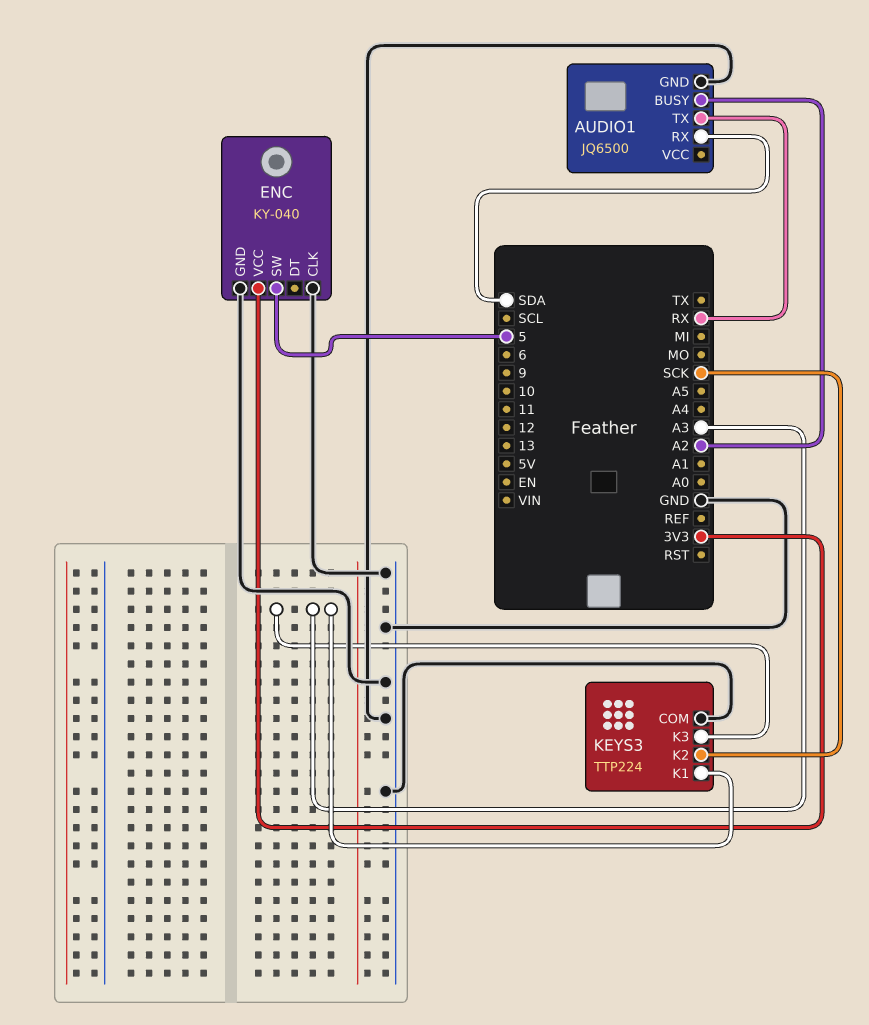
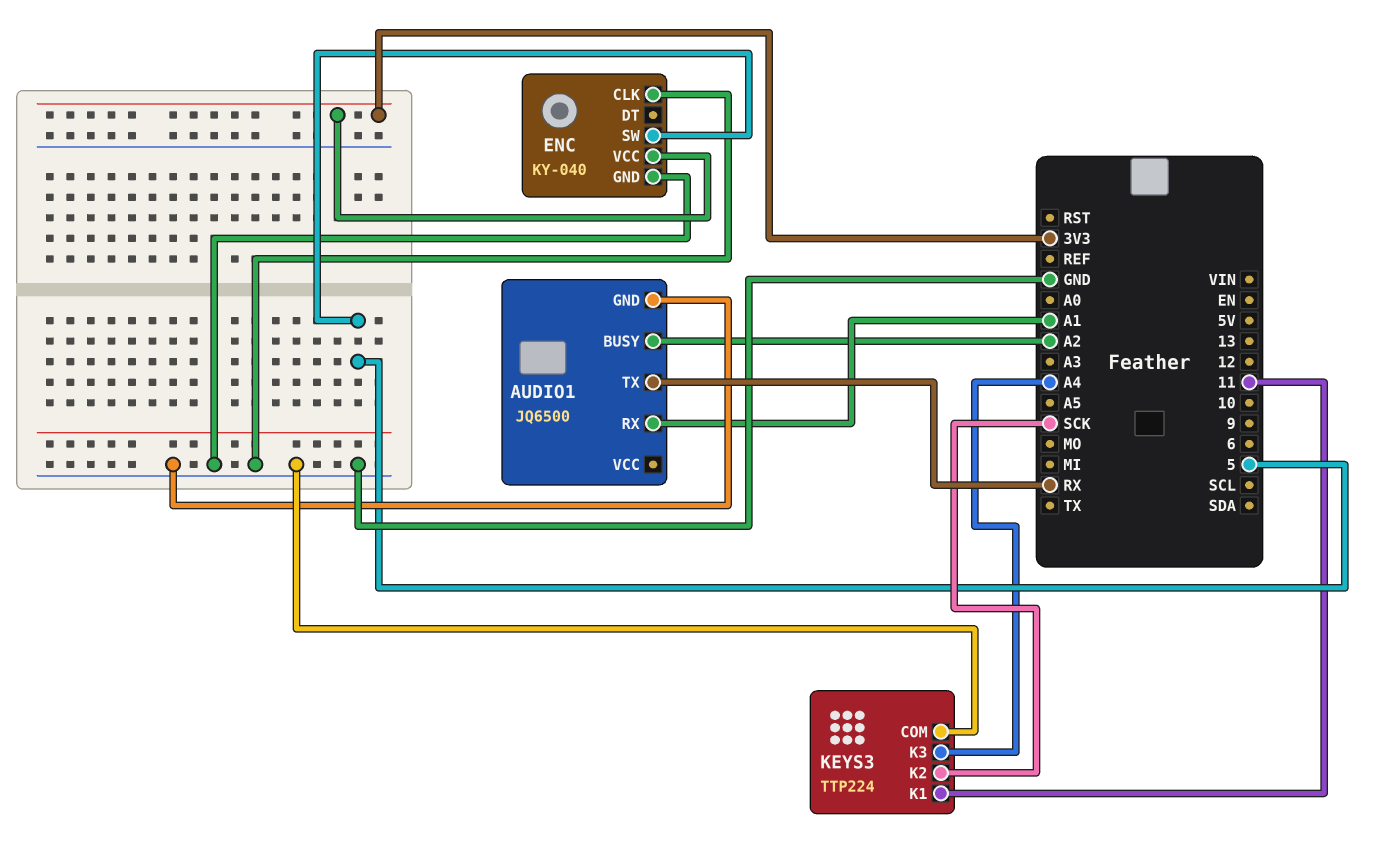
AUDIO1 pin RX: SDA -> A1
KEYS3 pin K1: A3 -> 11
KEYS3 pin K3: A3 -> A4

